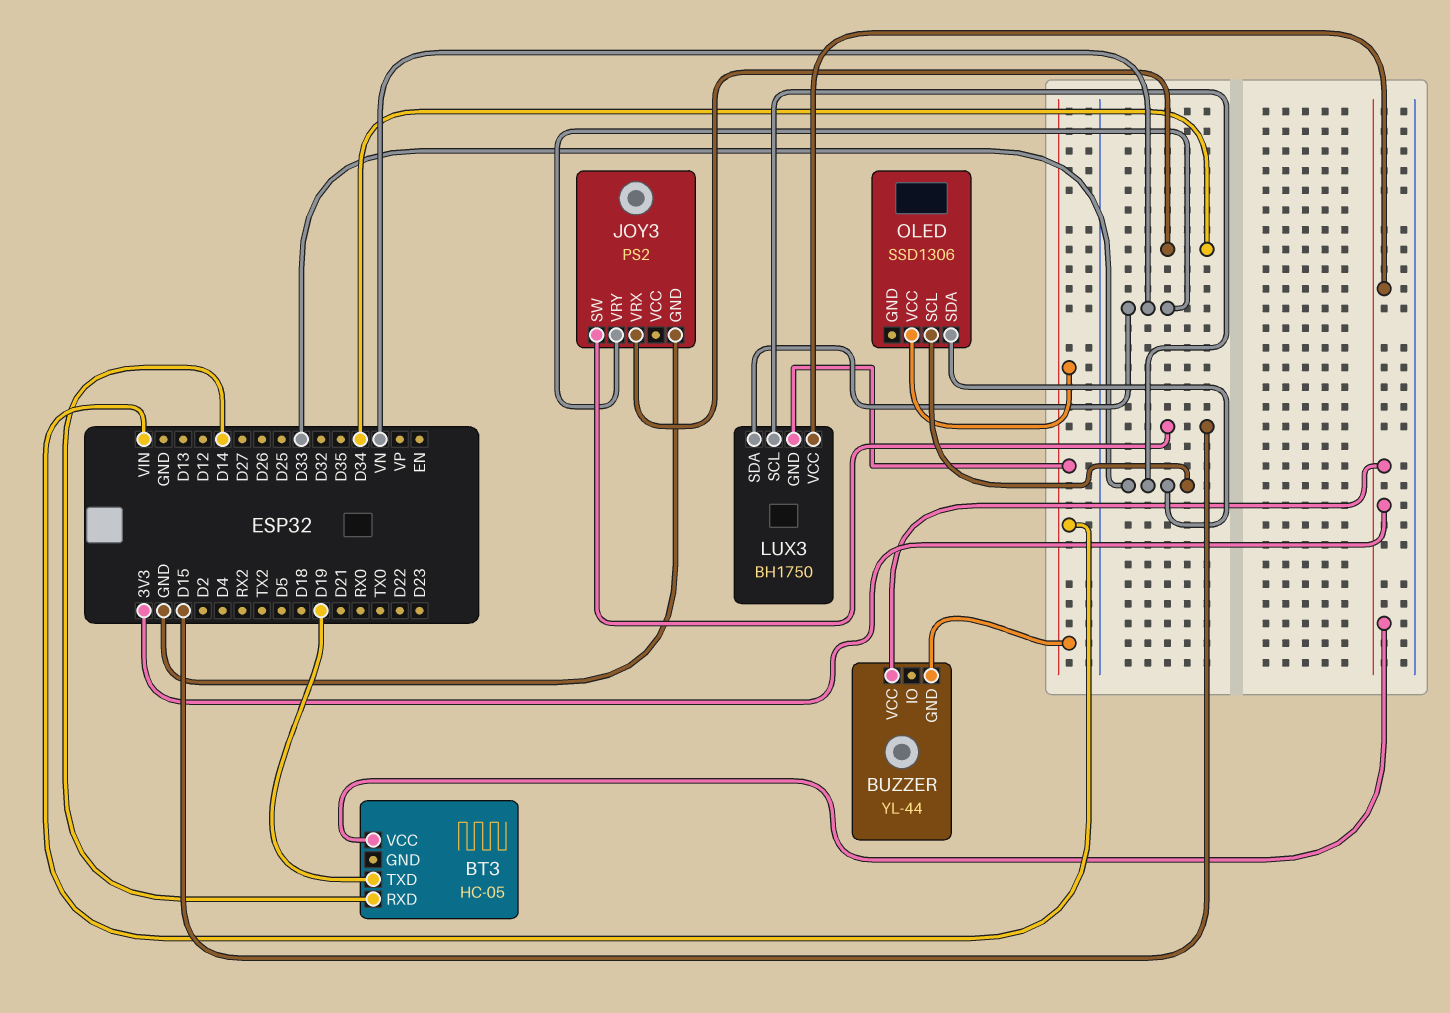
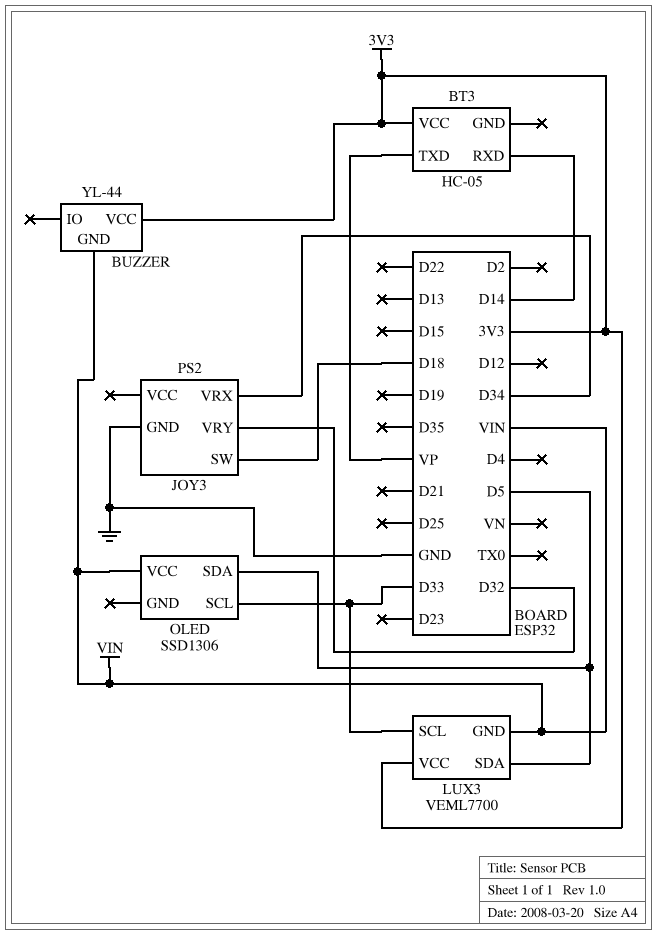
BT3 pin TXD: D19 -> VP
JOY3 pin SW: D15 -> D18
JOY3 pin VRY: VN -> D32
LUX3: BH1750 -> VEML7700
LUX3 pin SDA: VN -> D5
OLED pin SDA: D33 -> D5

